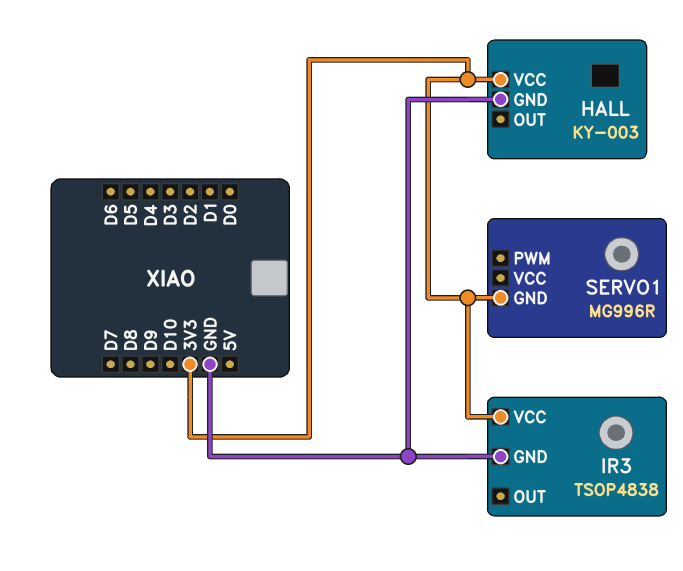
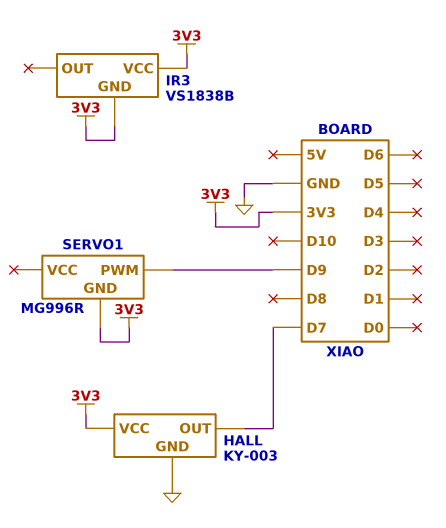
HALL pin OUT: none -> D7
IR3: TSOP4838 -> VS1838B
IR3 pin GND: GND -> 3V3
SERVO1 pin PWM: none -> D9

